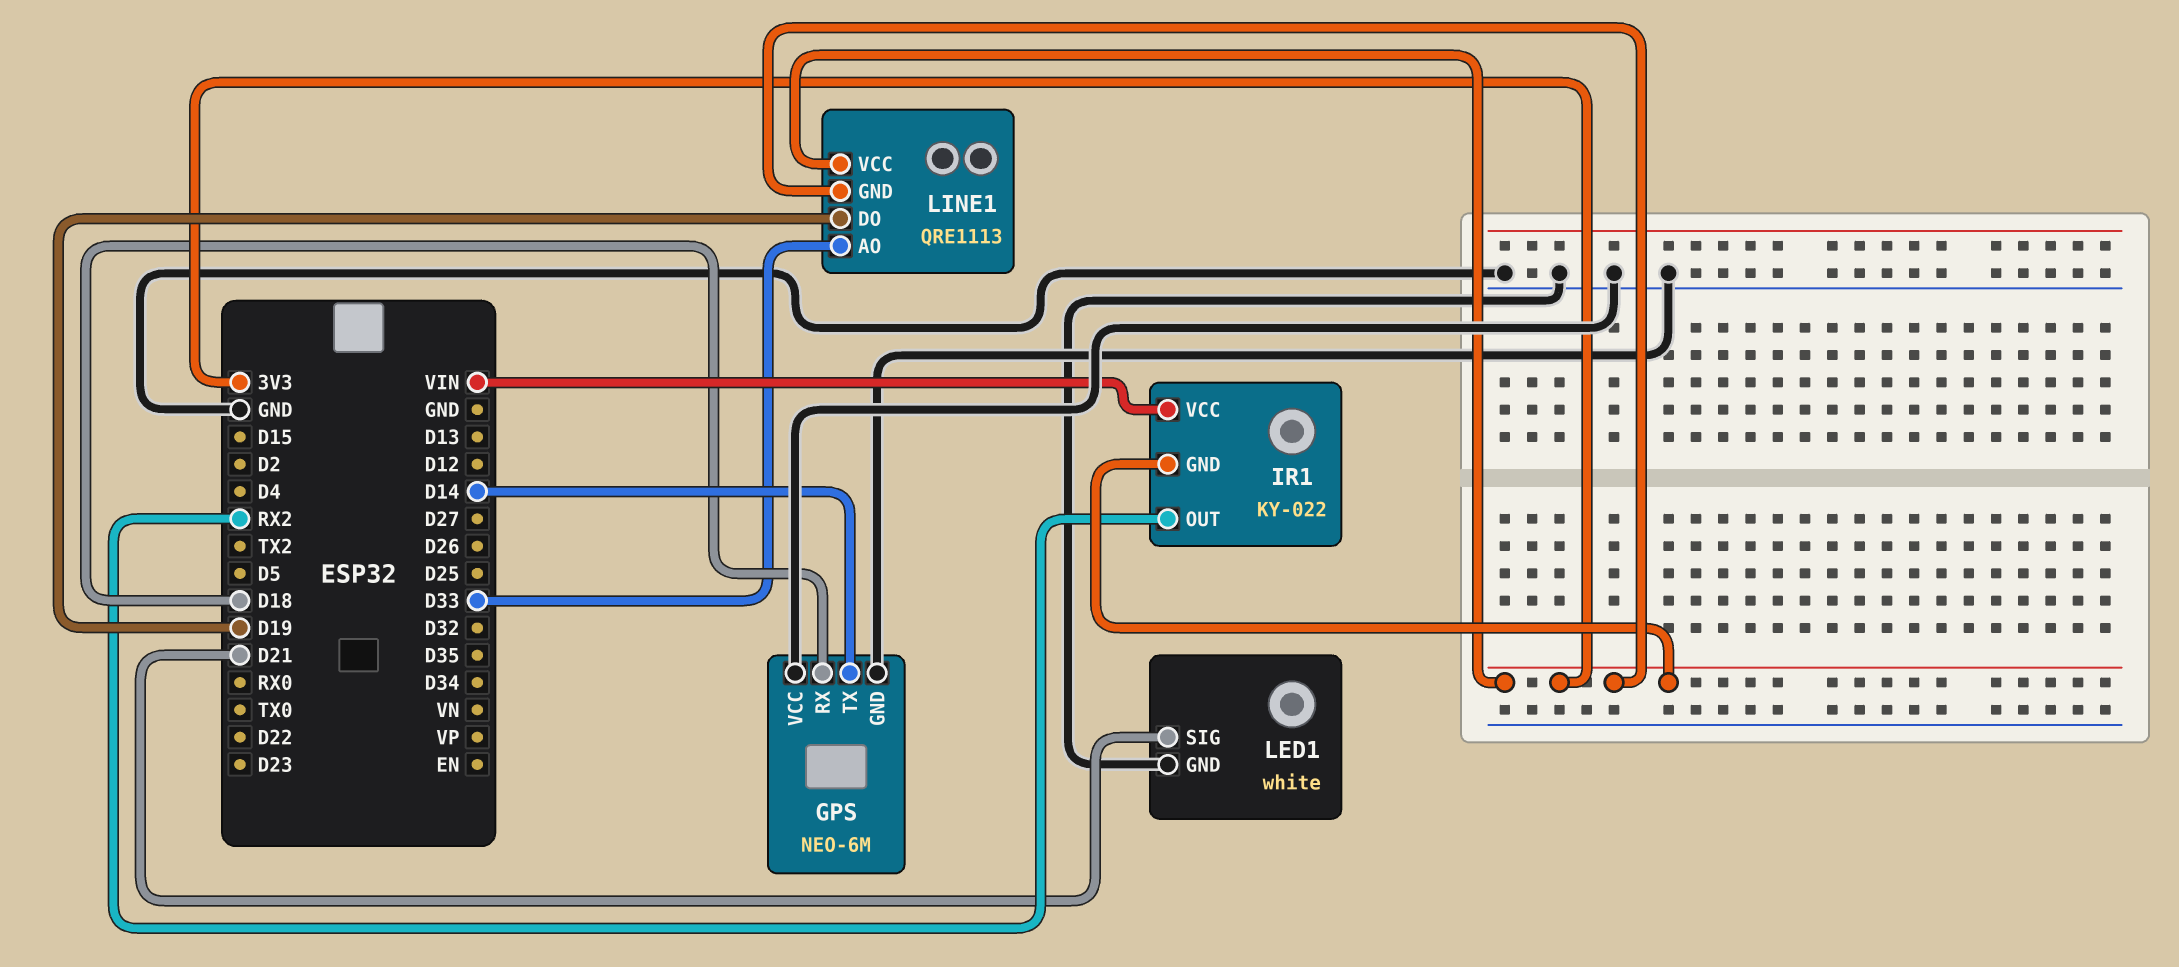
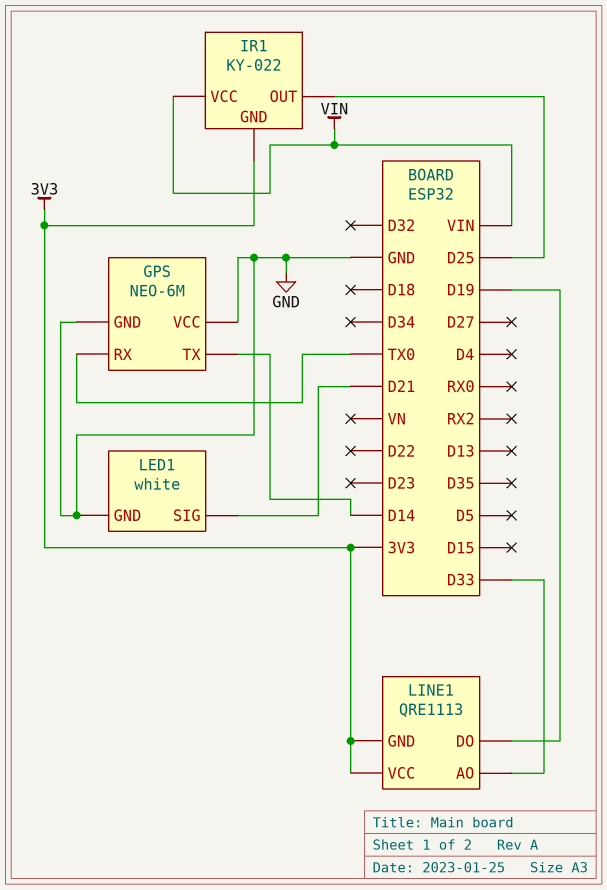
GPS pin RX: D18 -> TX0
IR1 pin OUT: RX2 -> D25

